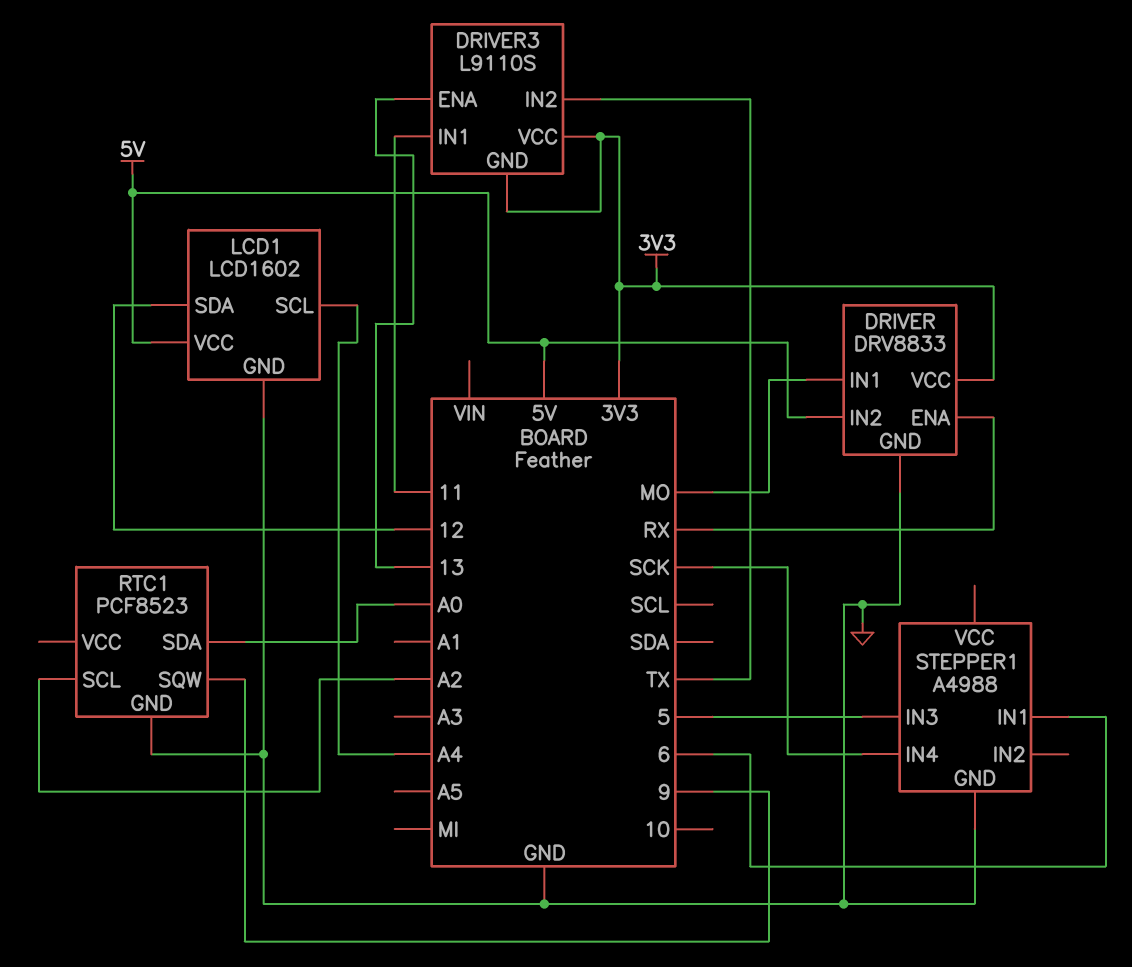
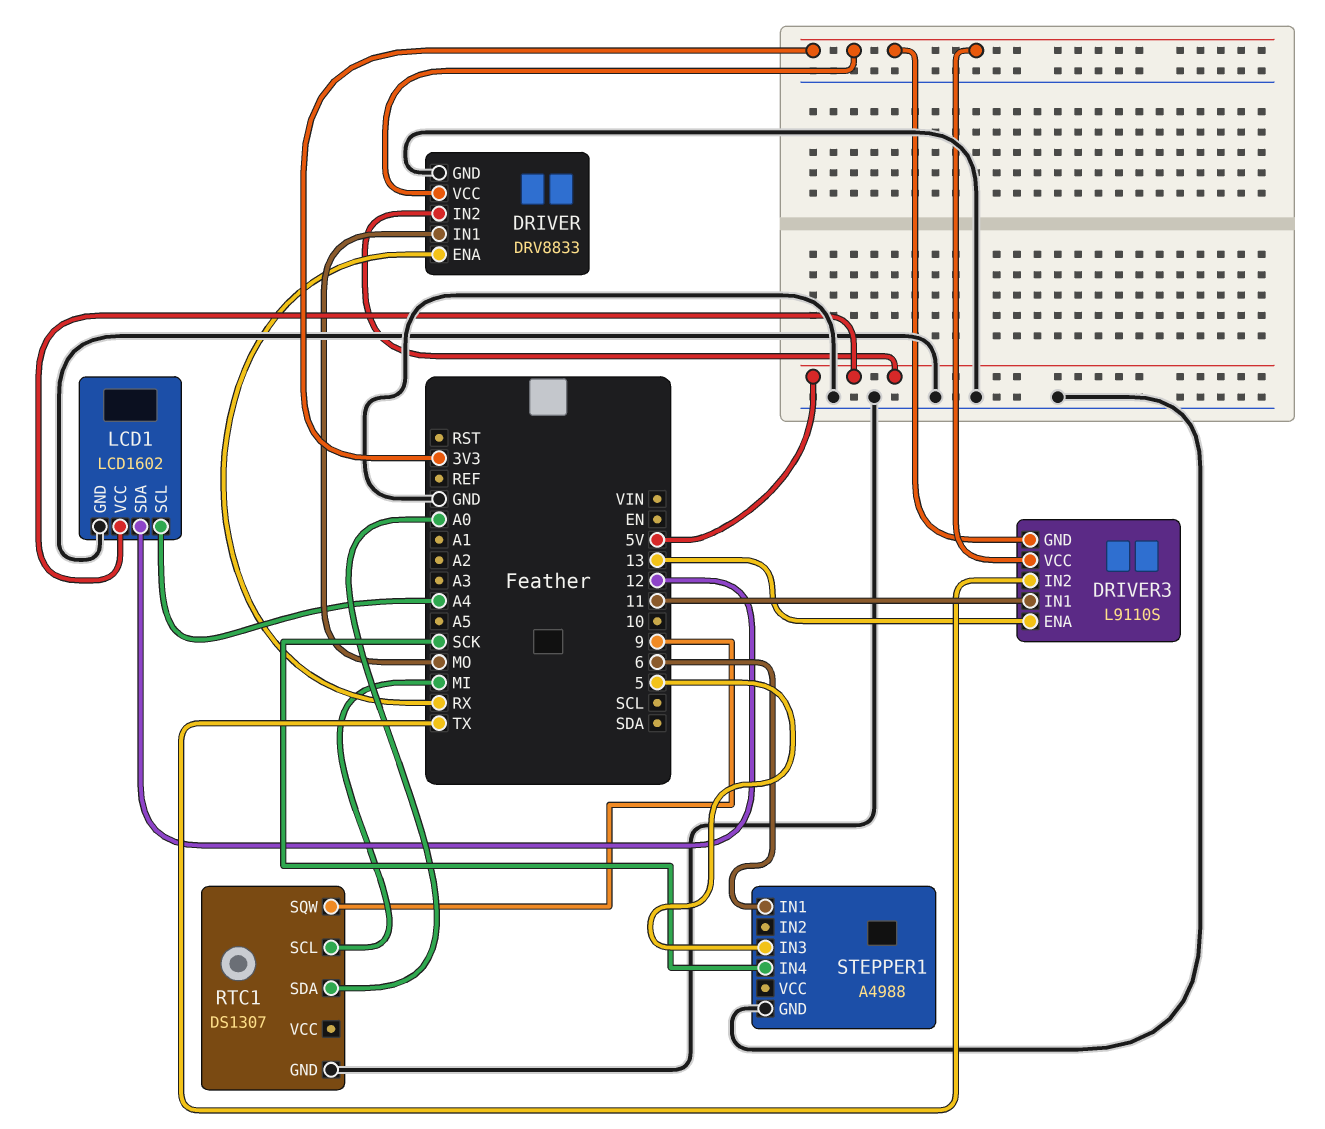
RTC1: PCF8523 -> DS1307
RTC1 pin SCL: A2 -> MI

